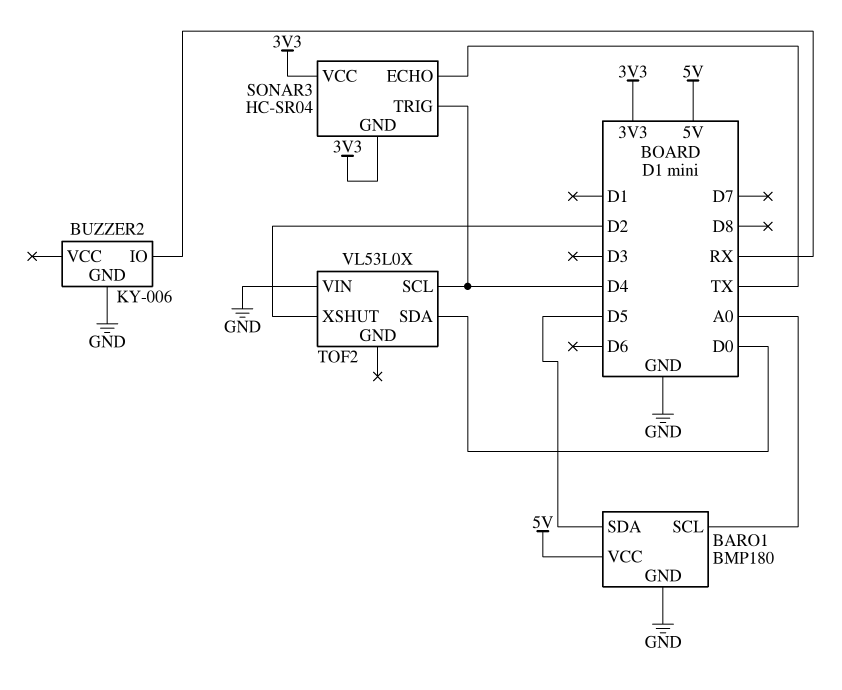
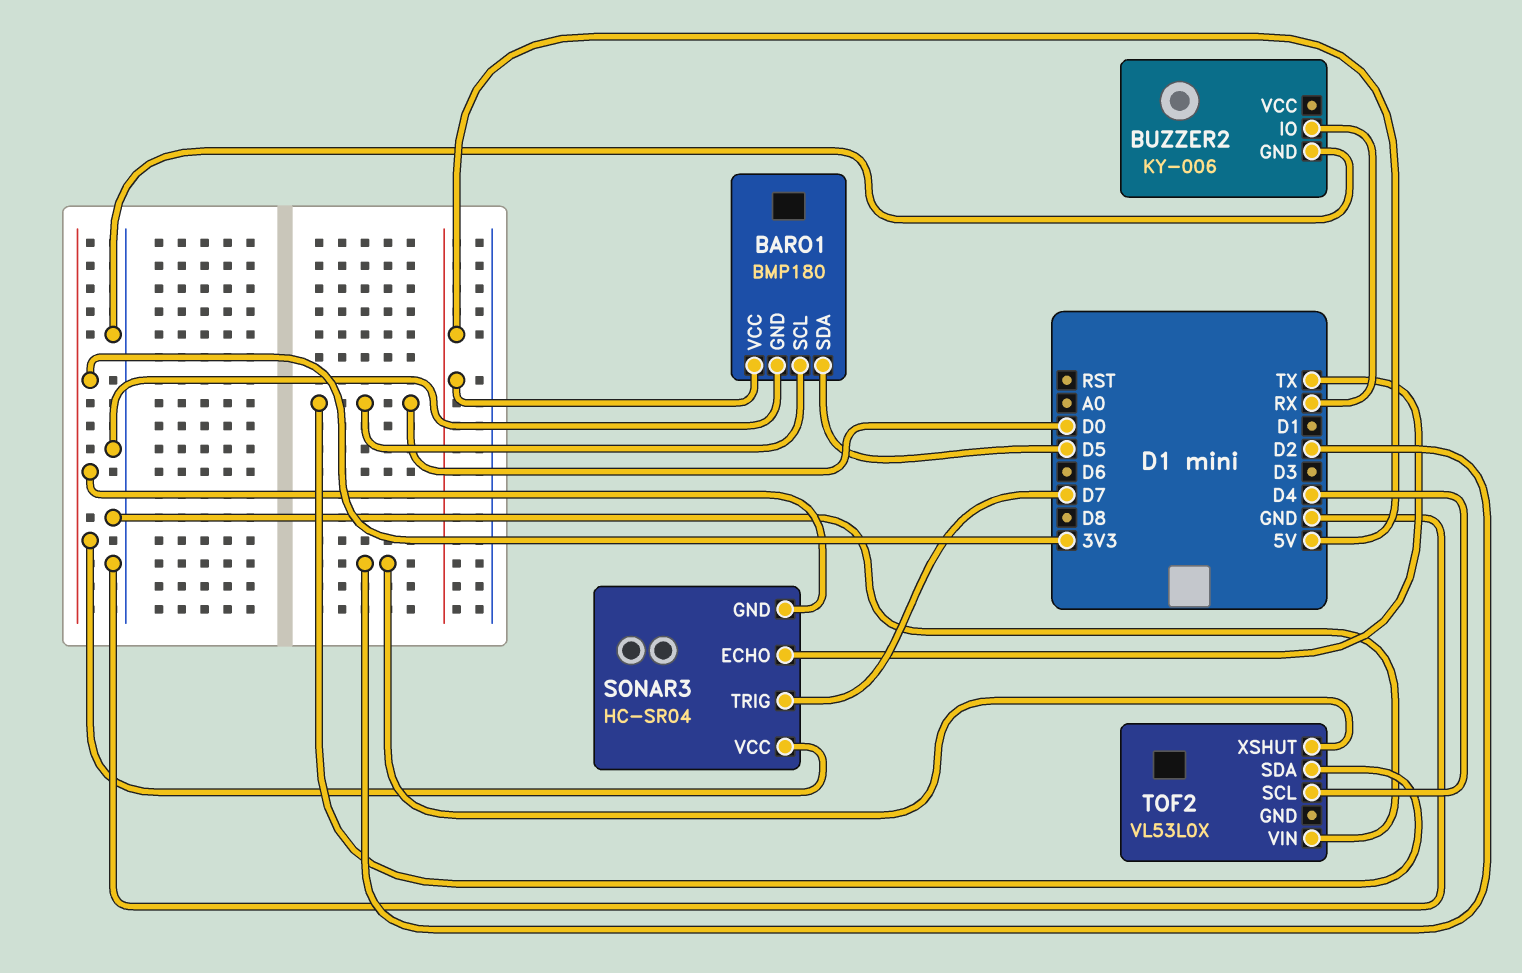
BARO1 pin SCL: A0 -> D0
SONAR3 pin TRIG: D4 -> D7

